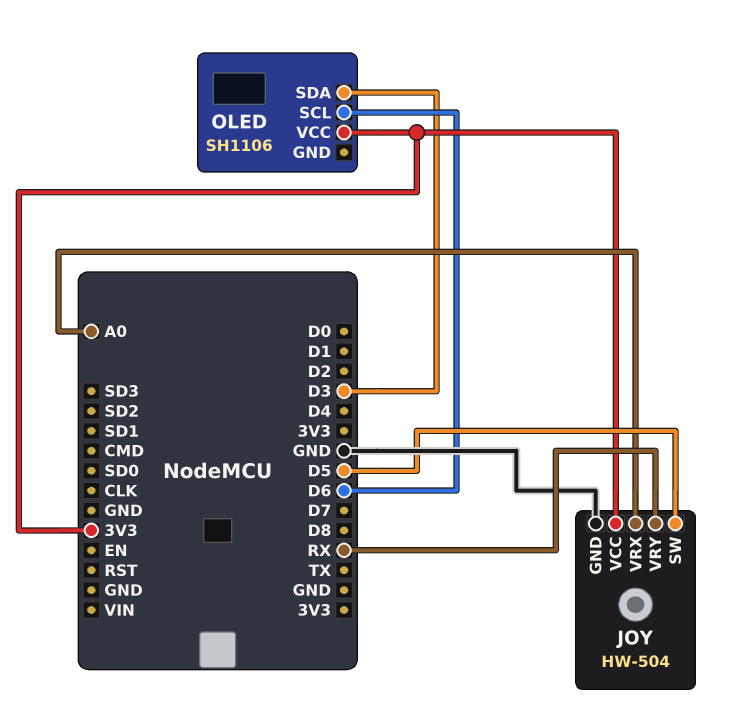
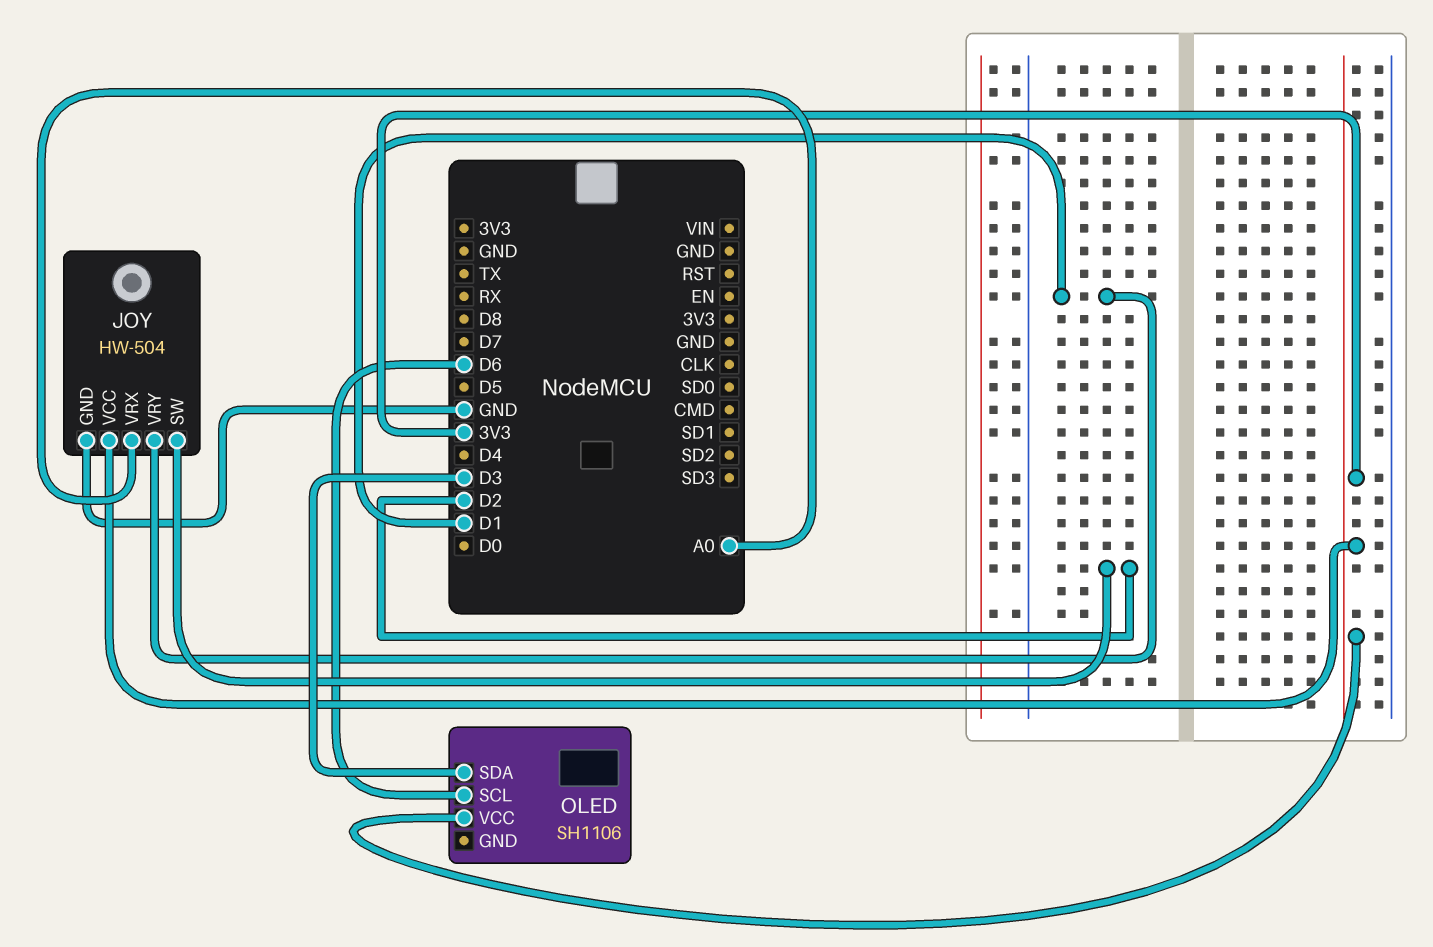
JOY pin SW: D5 -> D2
JOY pin VRY: RX -> D1

